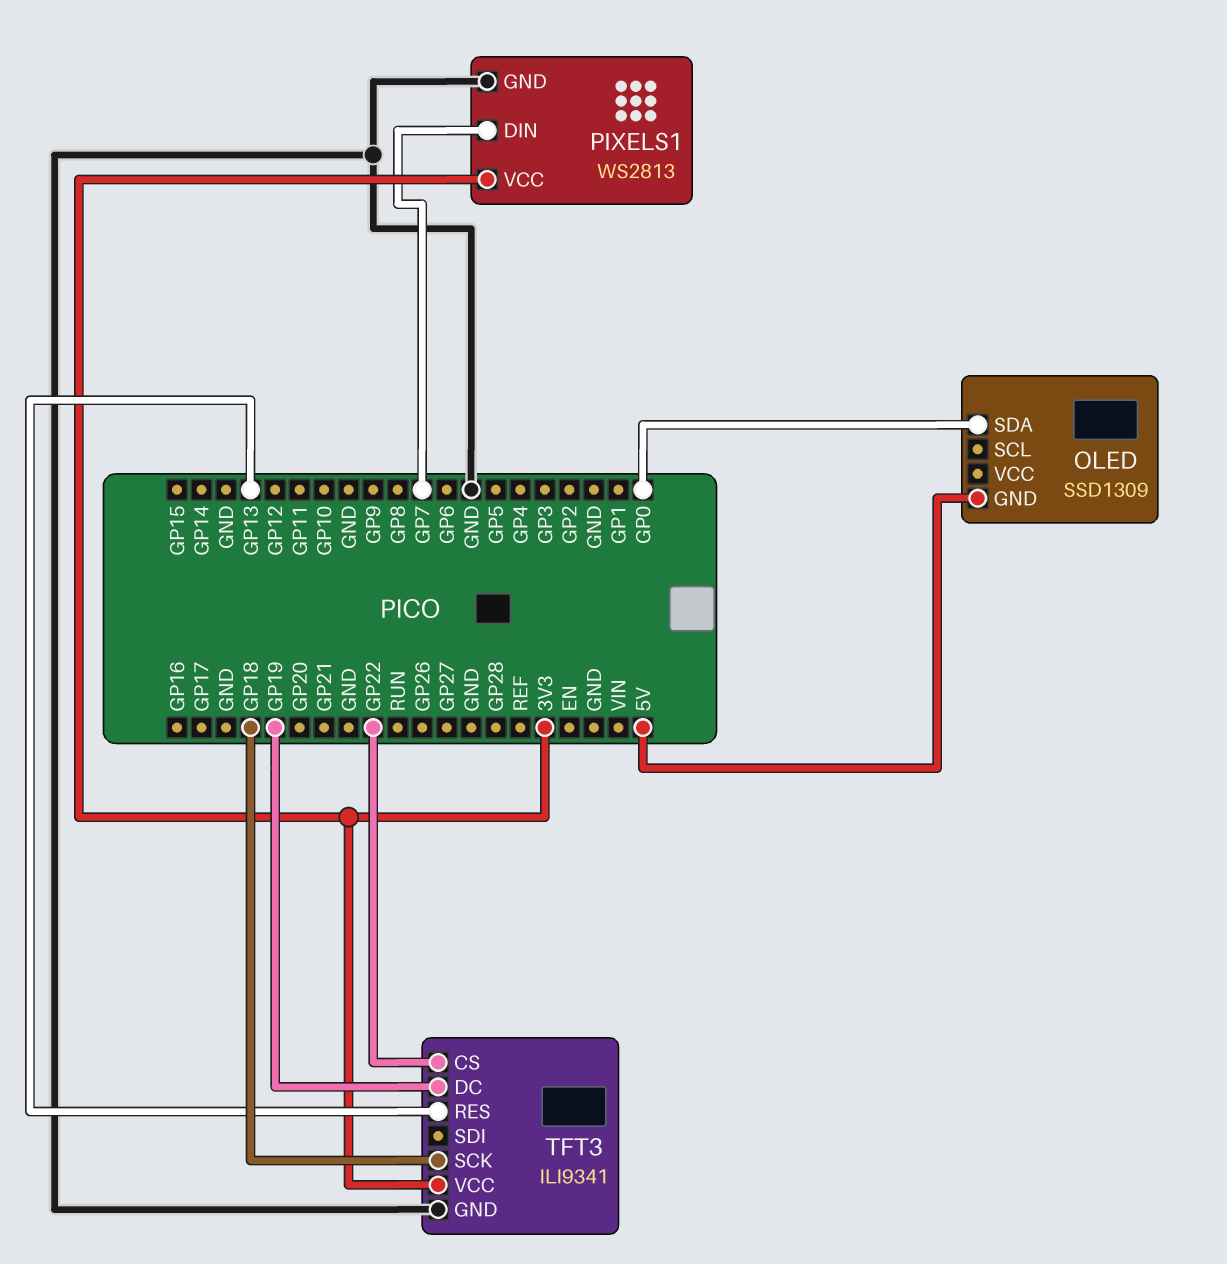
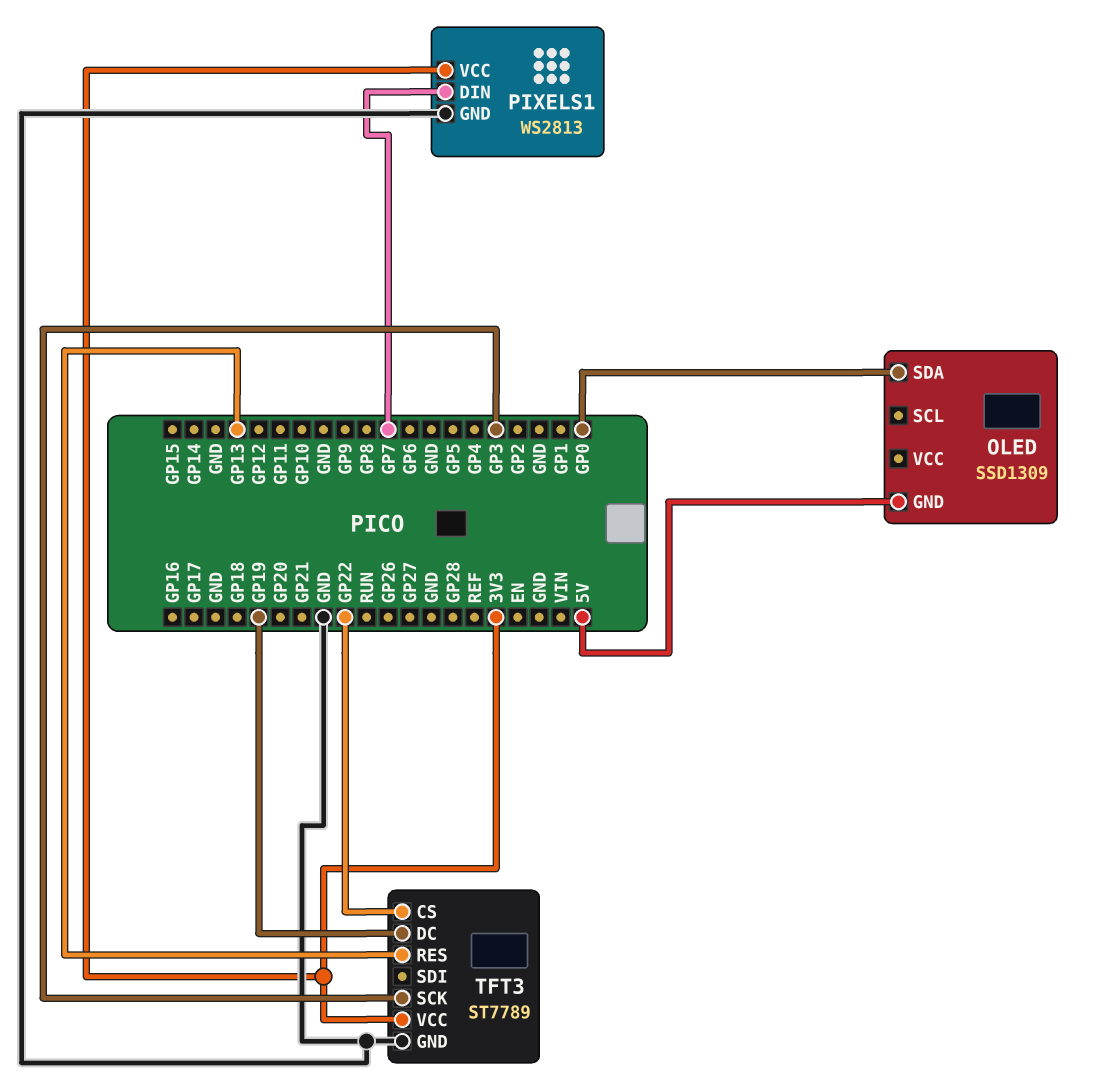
TFT3: ILI9341 -> ST7789
TFT3 pin SCK: GP18 -> GP3

